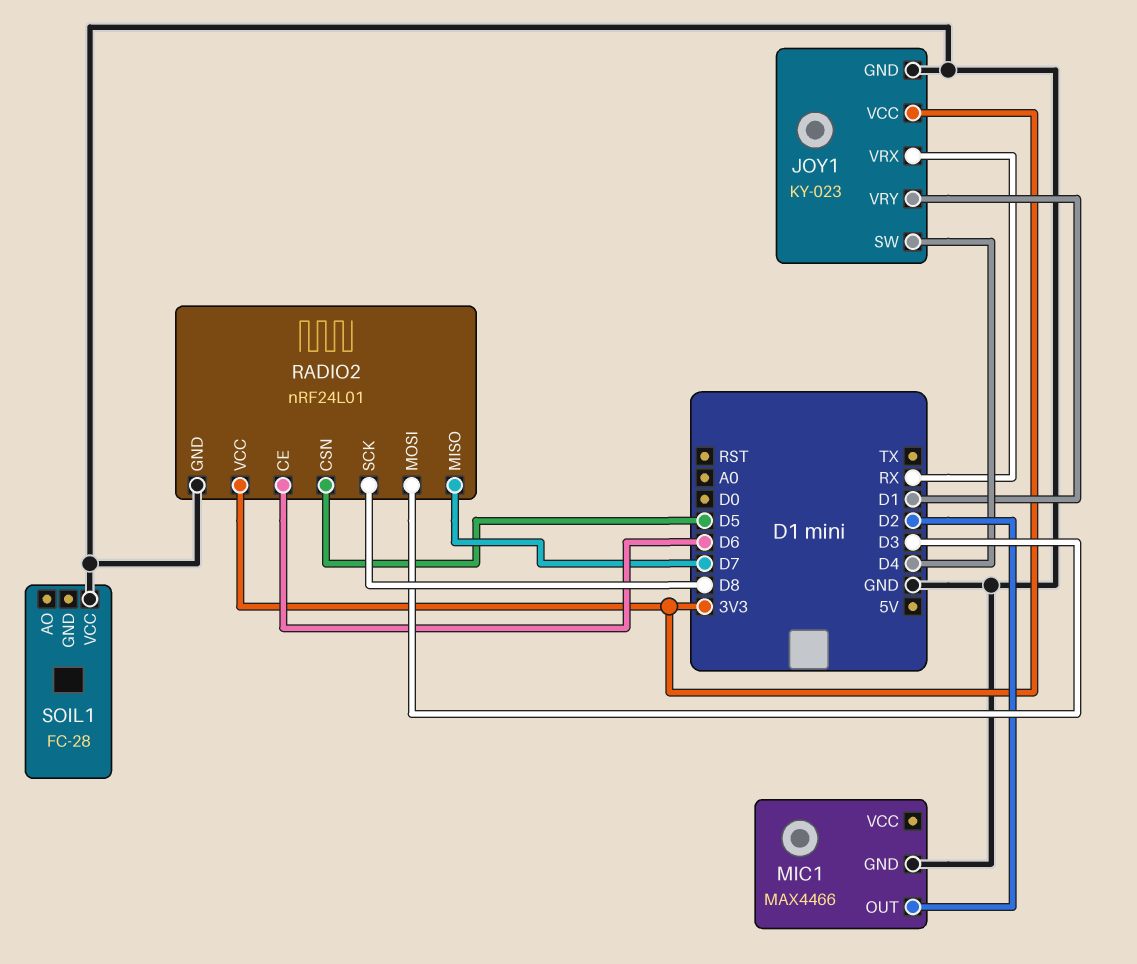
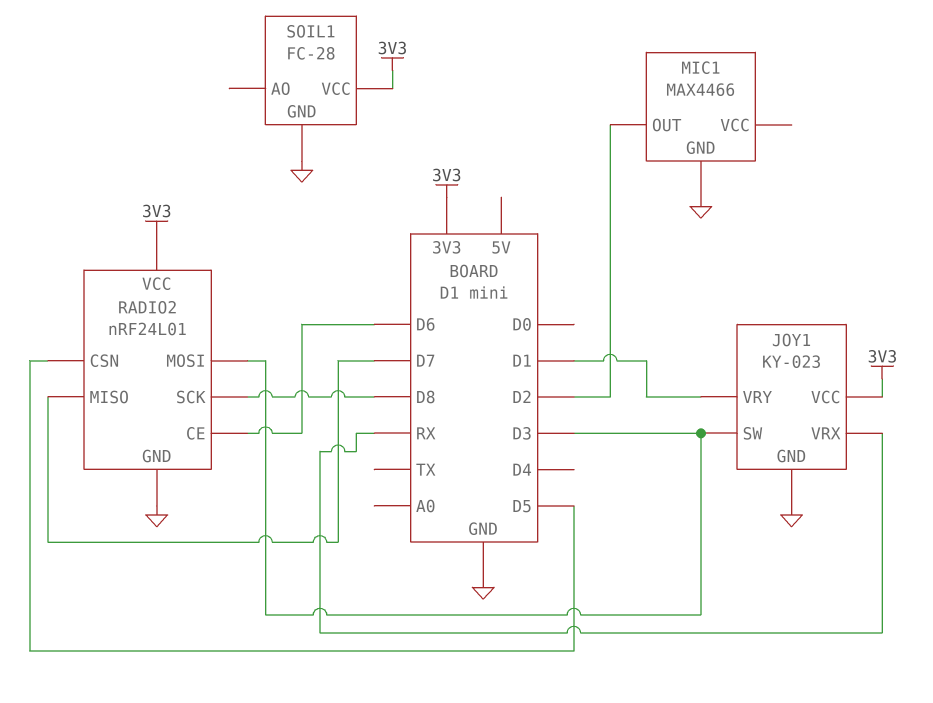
JOY1 pin SW: D4 -> D3
SOIL1 pin GND: none -> GND
SOIL1 pin VCC: GND -> 3V3

